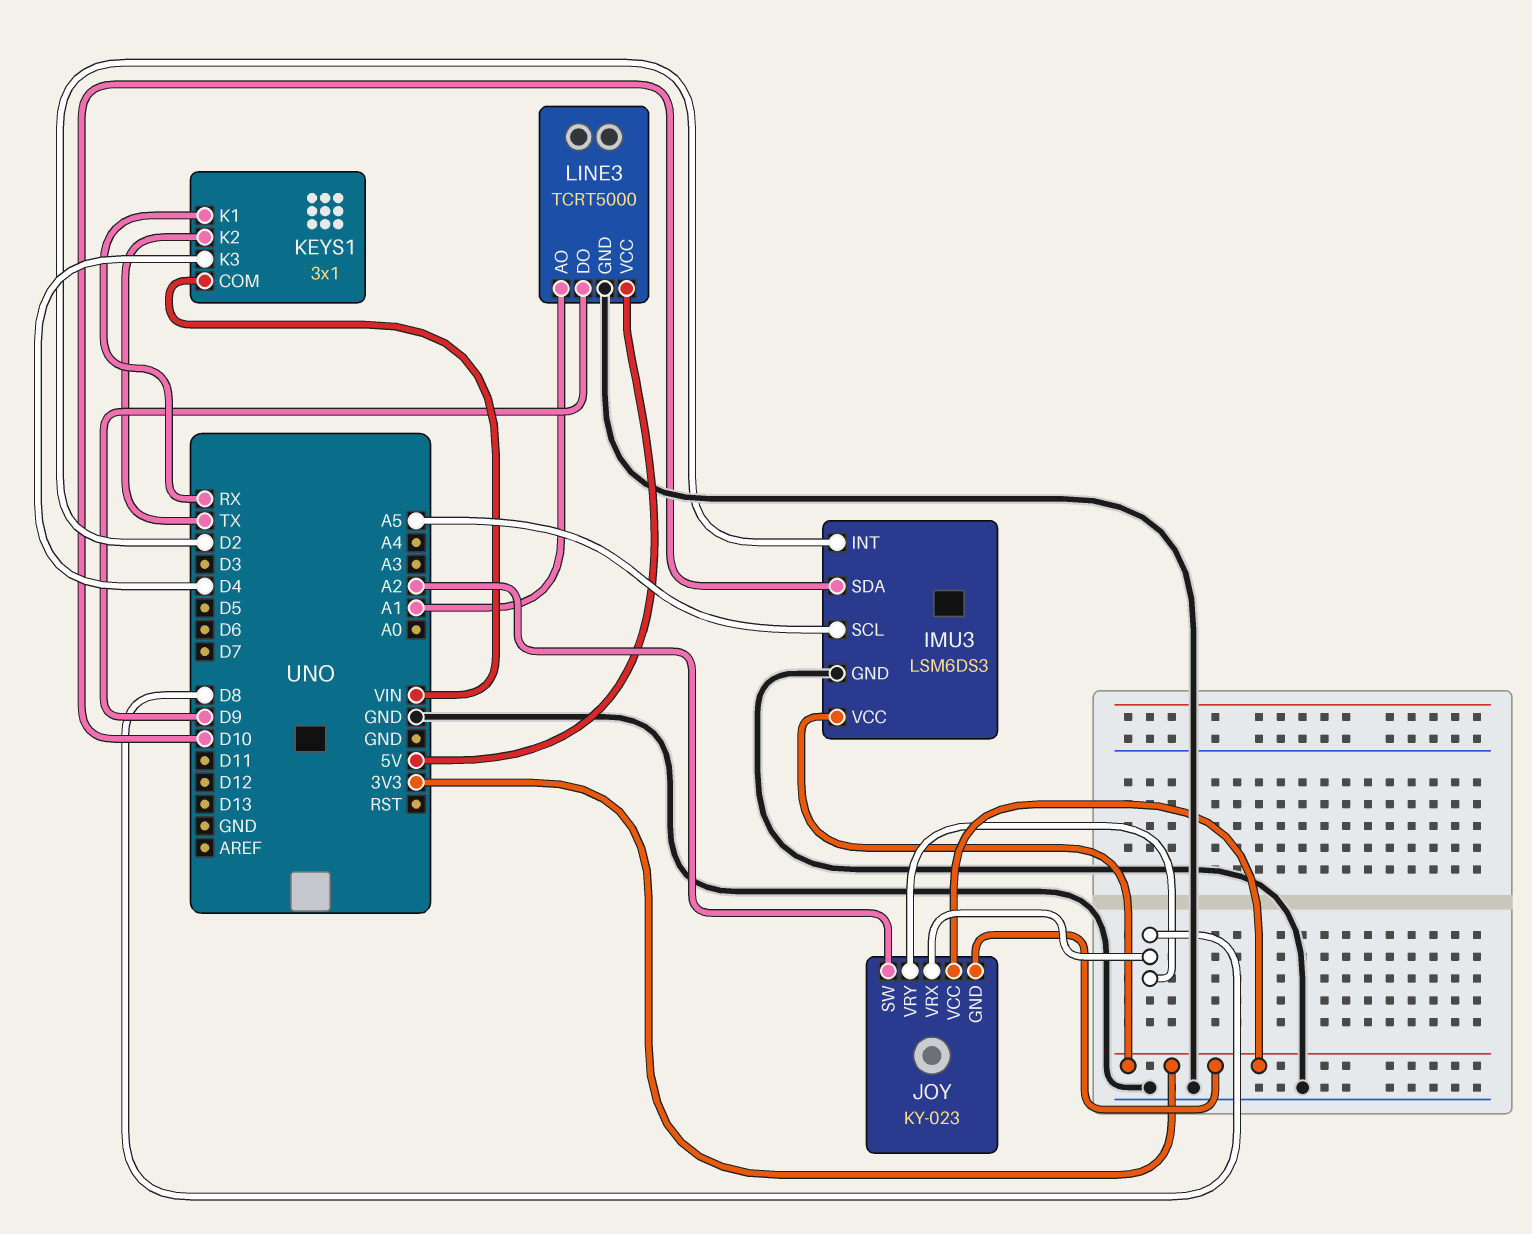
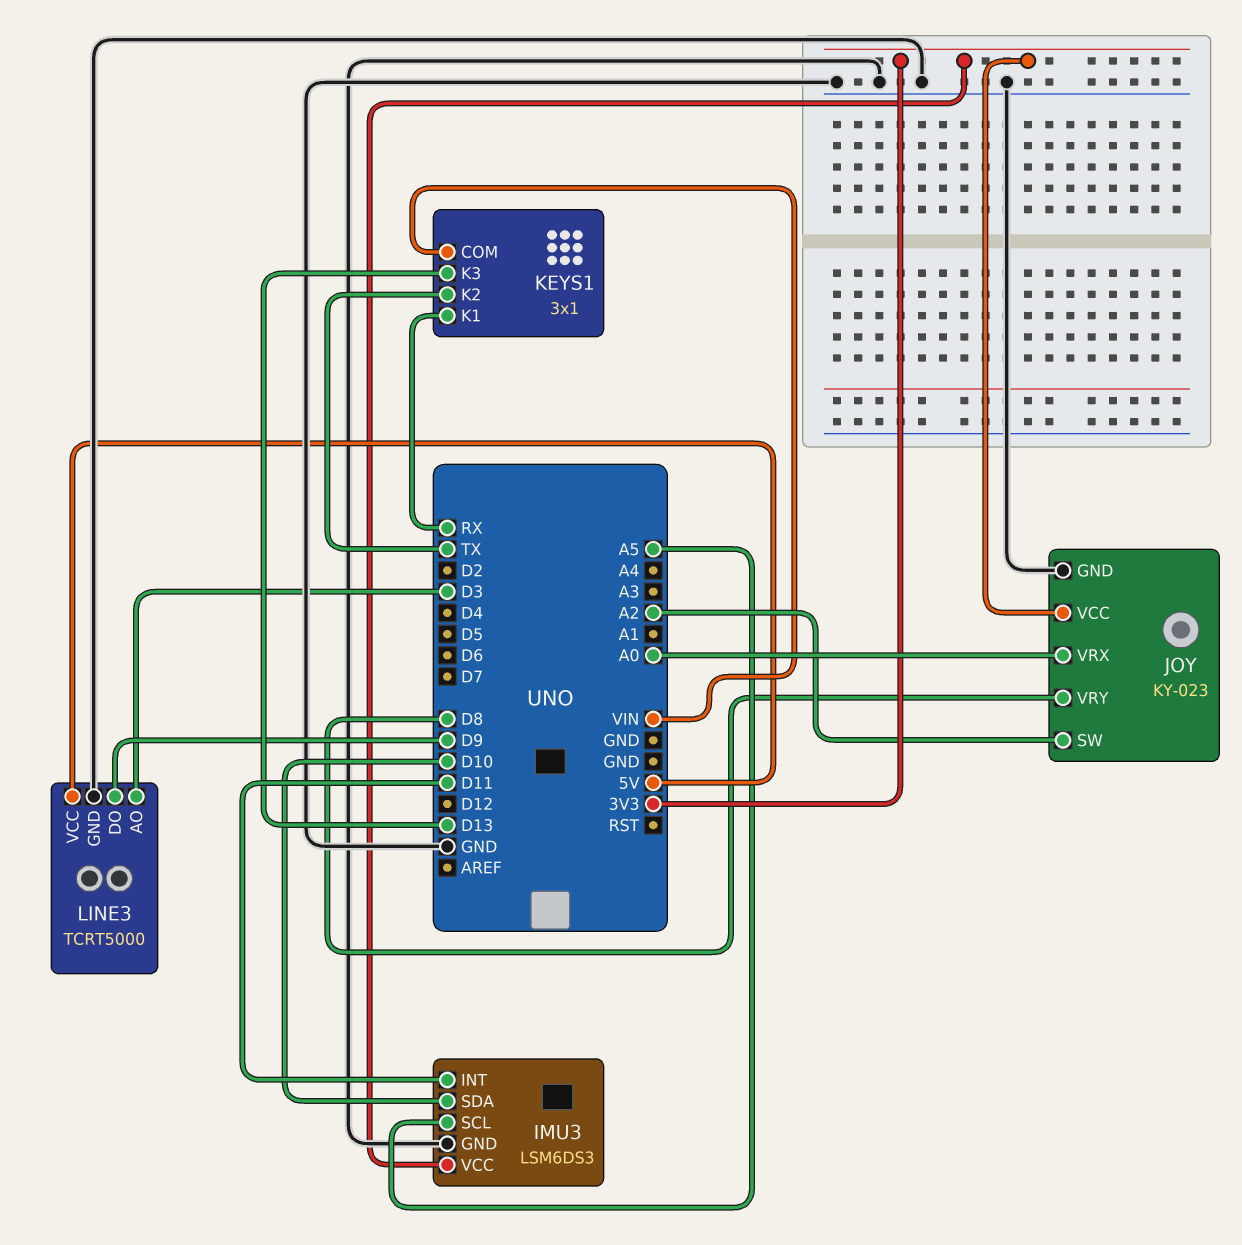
IMU3 pin INT: D2 -> D11
JOY pin GND: 3V3 -> GND
JOY pin VRX: D8 -> A0
KEYS1 pin K3: D4 -> D13
LINE3 pin AO: A1 -> D3

